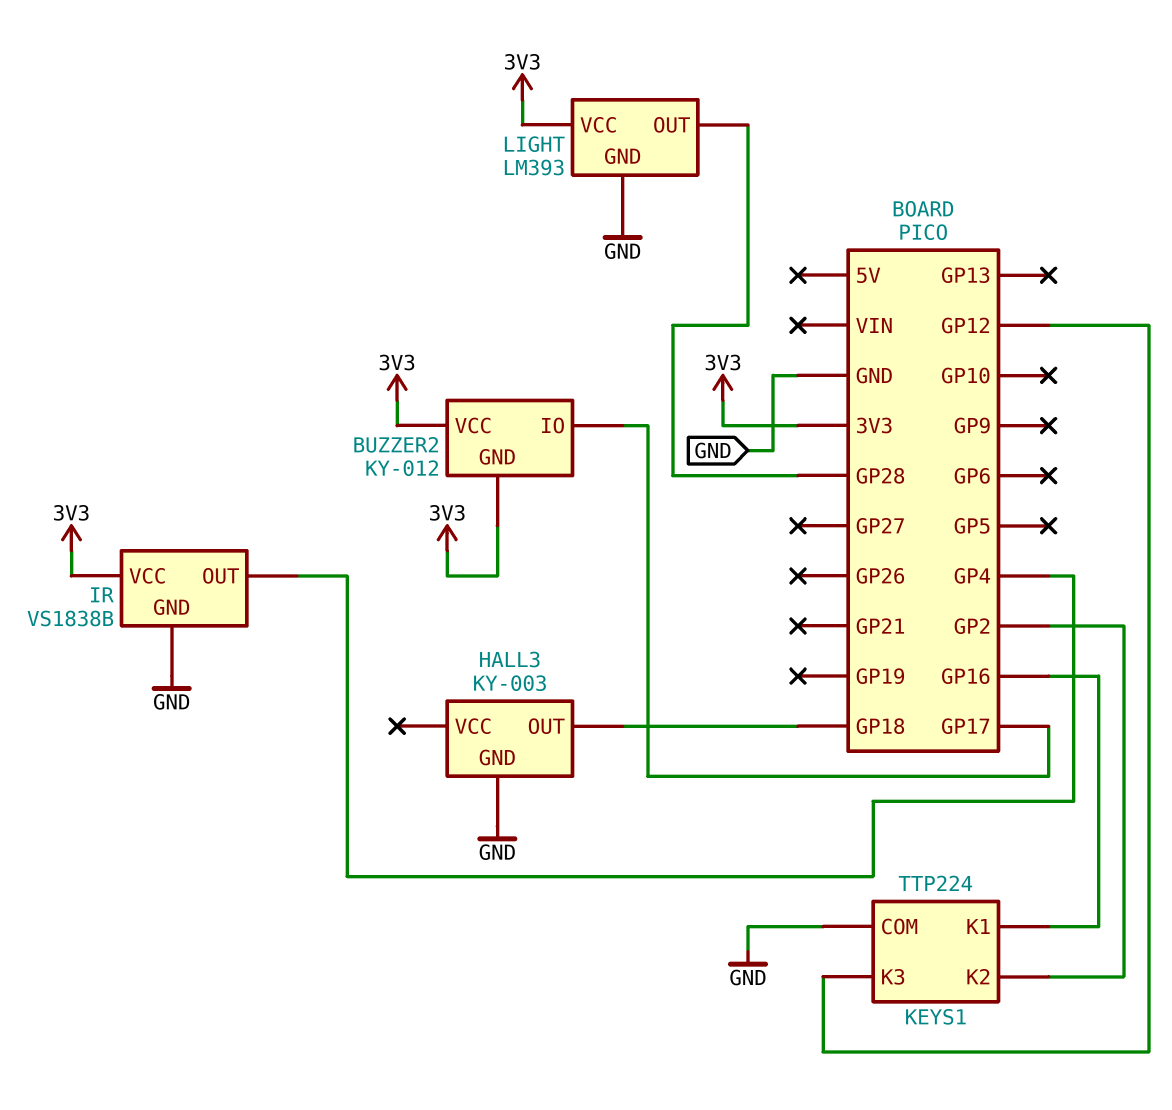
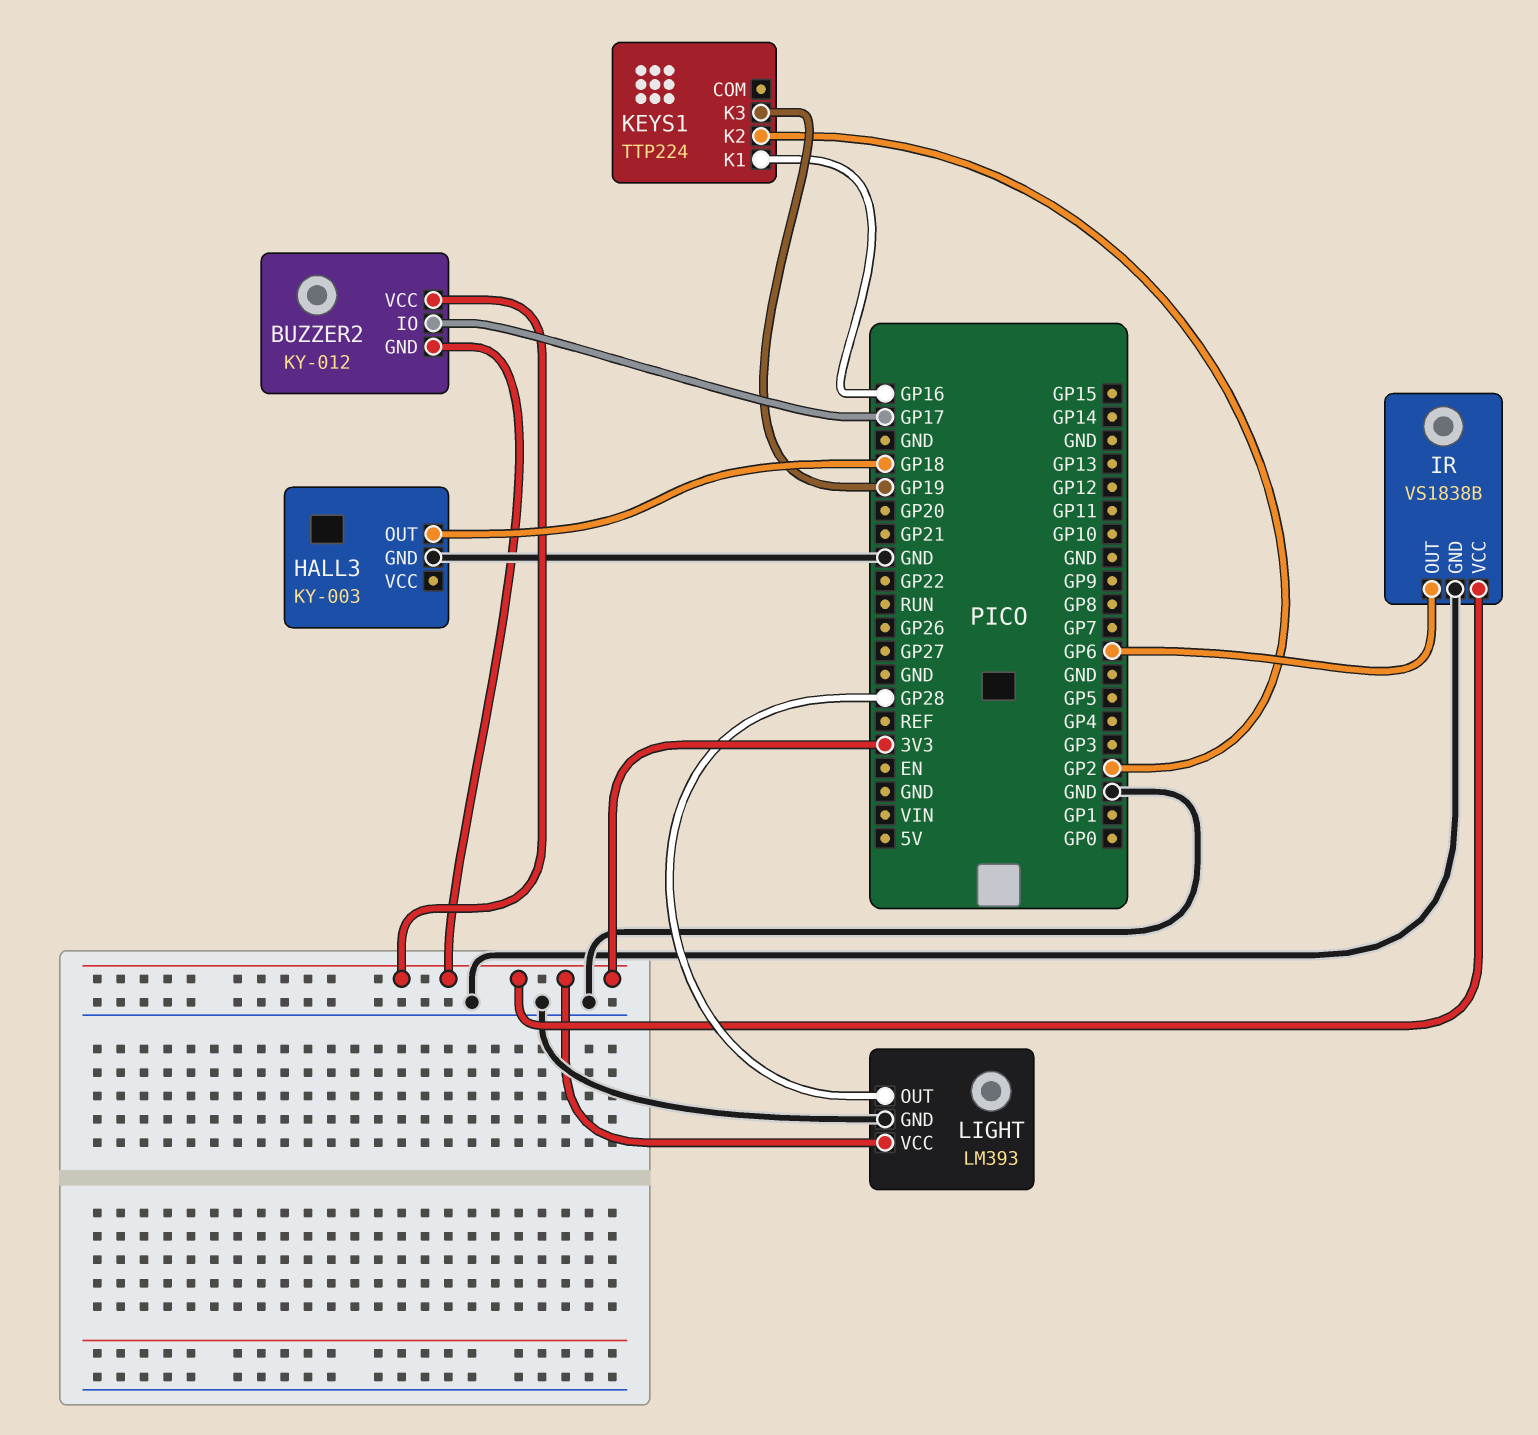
IR pin OUT: GP4 -> GP6
KEYS1 pin COM: GND -> none
KEYS1 pin K3: GP12 -> GP19

